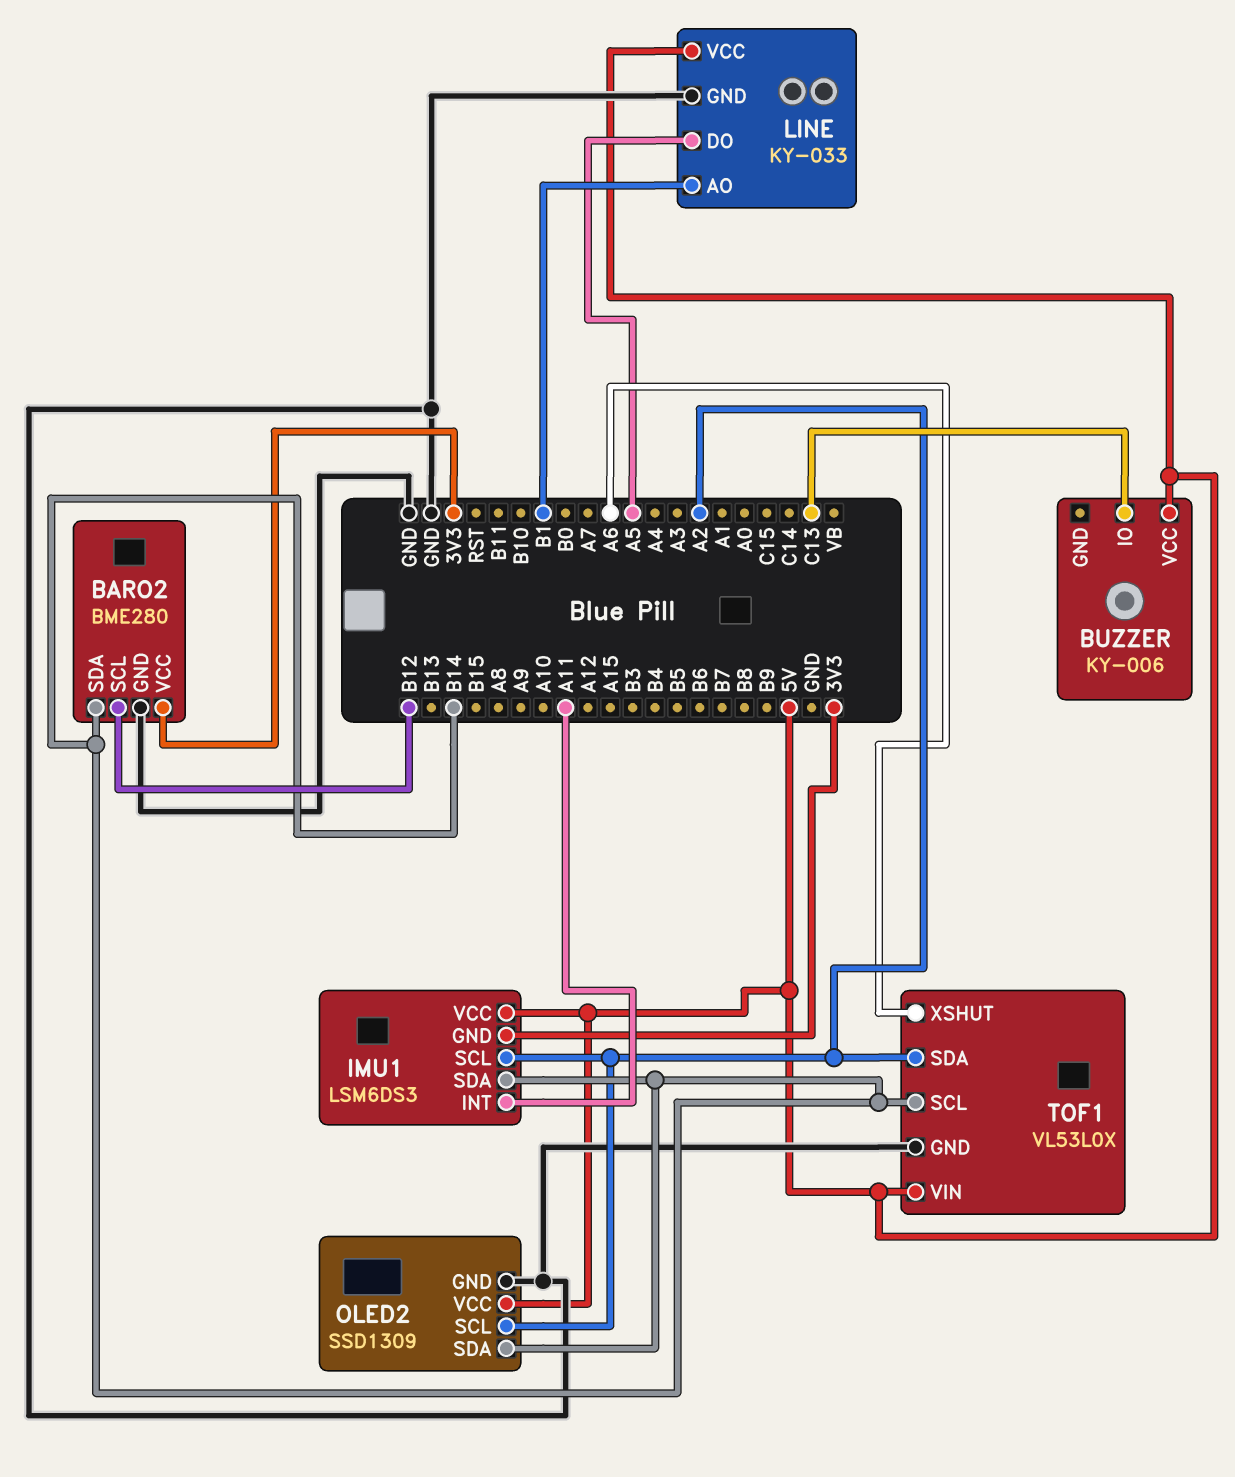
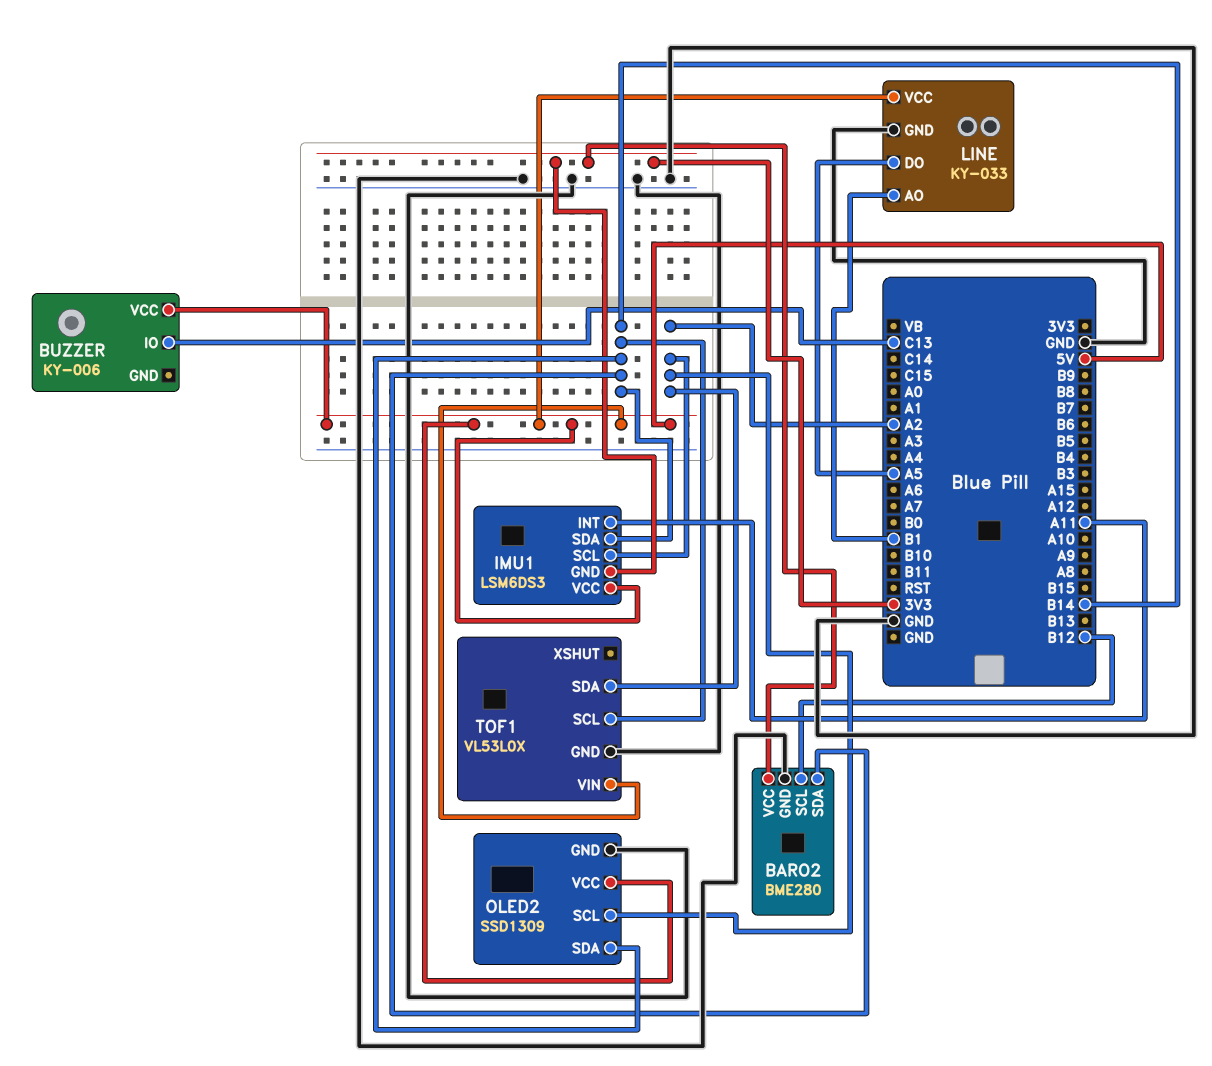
TOF1 pin XSHUT: A6 -> none

